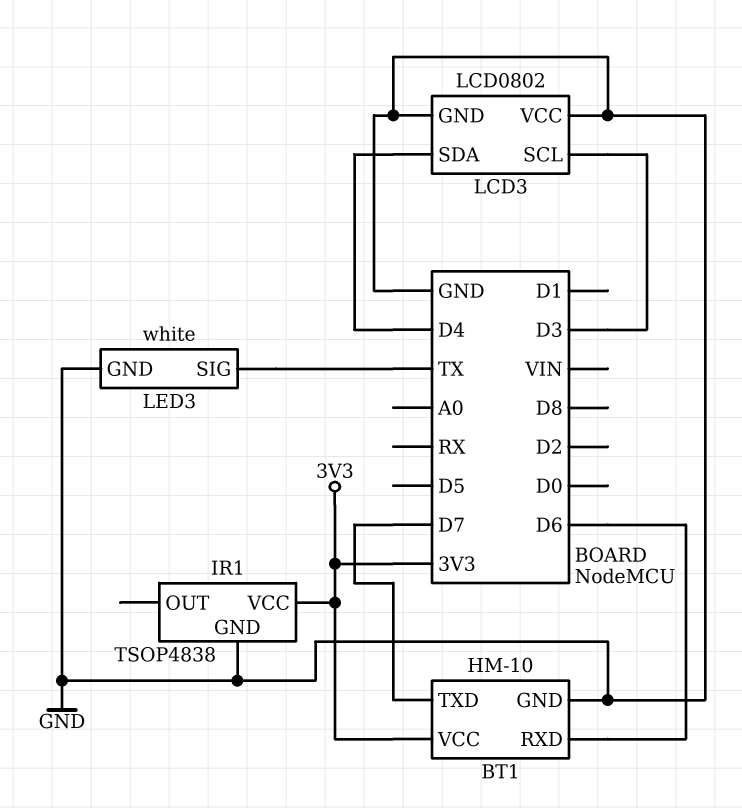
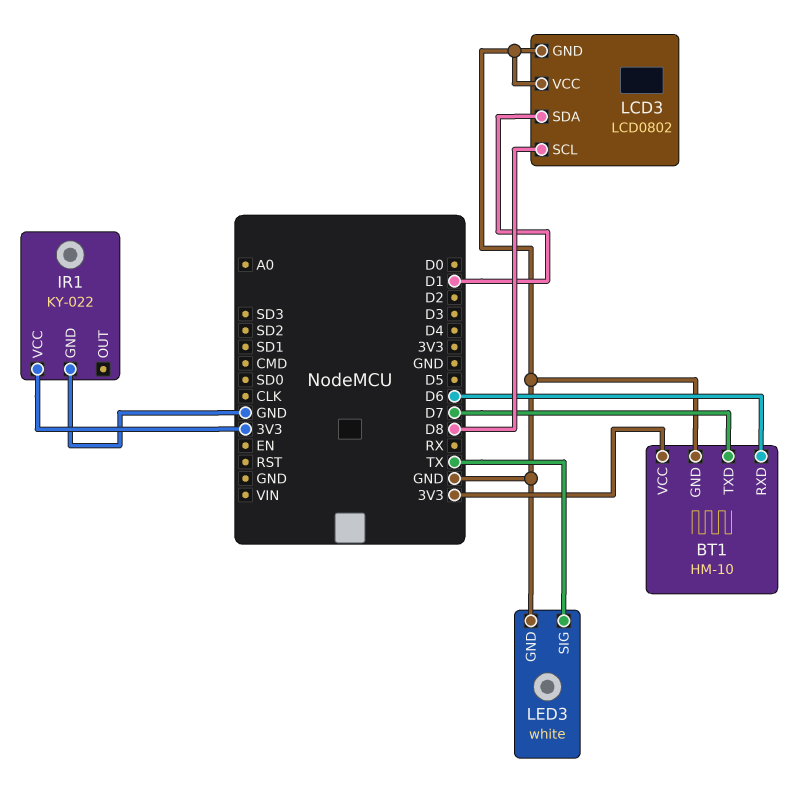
IR1: TSOP4838 -> KY-022
LCD3 pin SCL: D3 -> D8
LCD3 pin SDA: D4 -> D1

